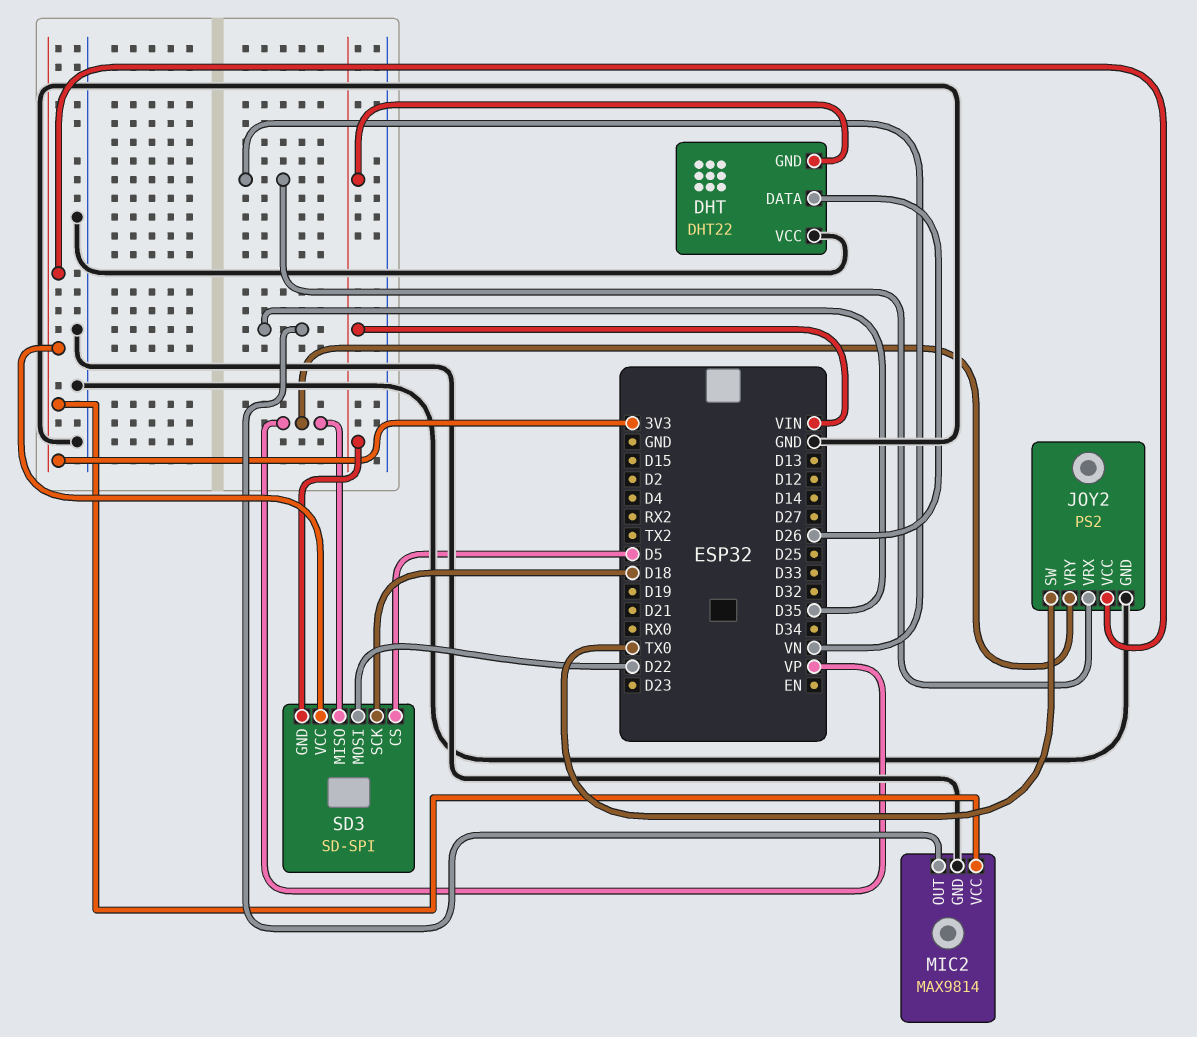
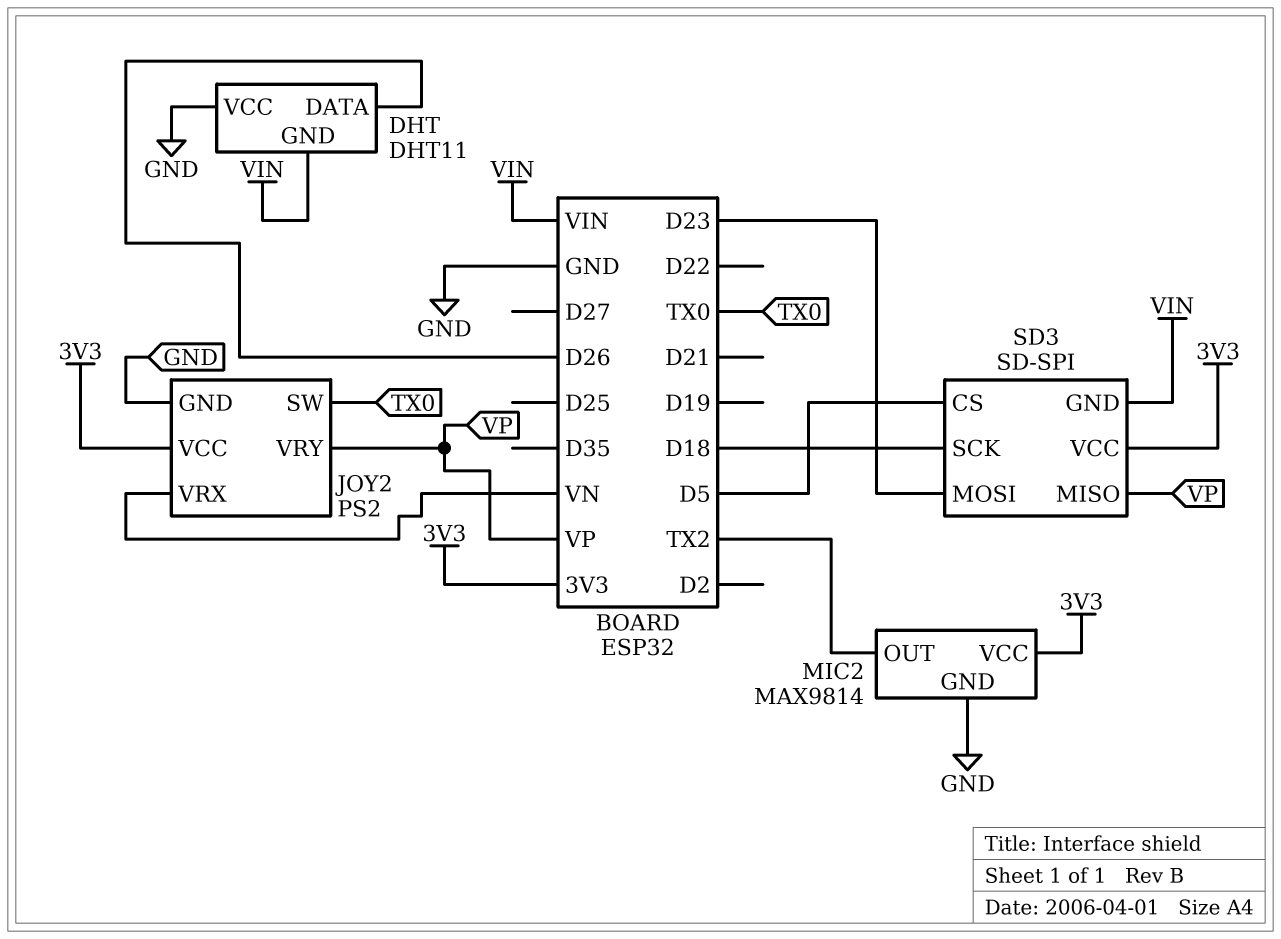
DHT: DHT22 -> DHT11
MIC2 pin OUT: D35 -> TX2
SD3 pin MOSI: D22 -> D23

